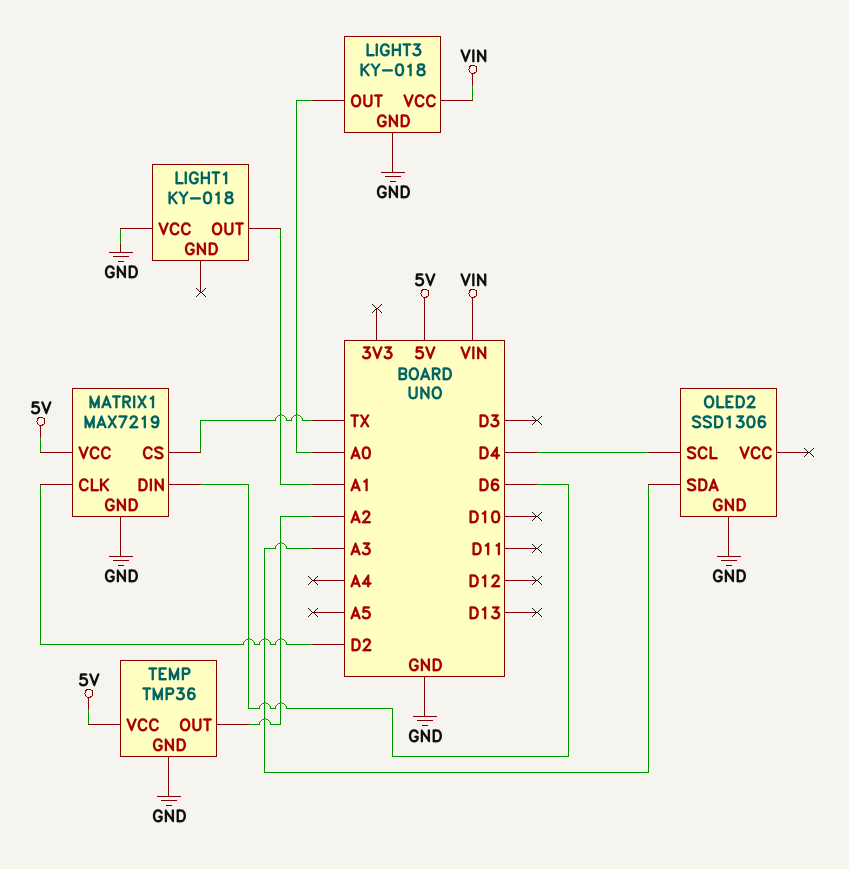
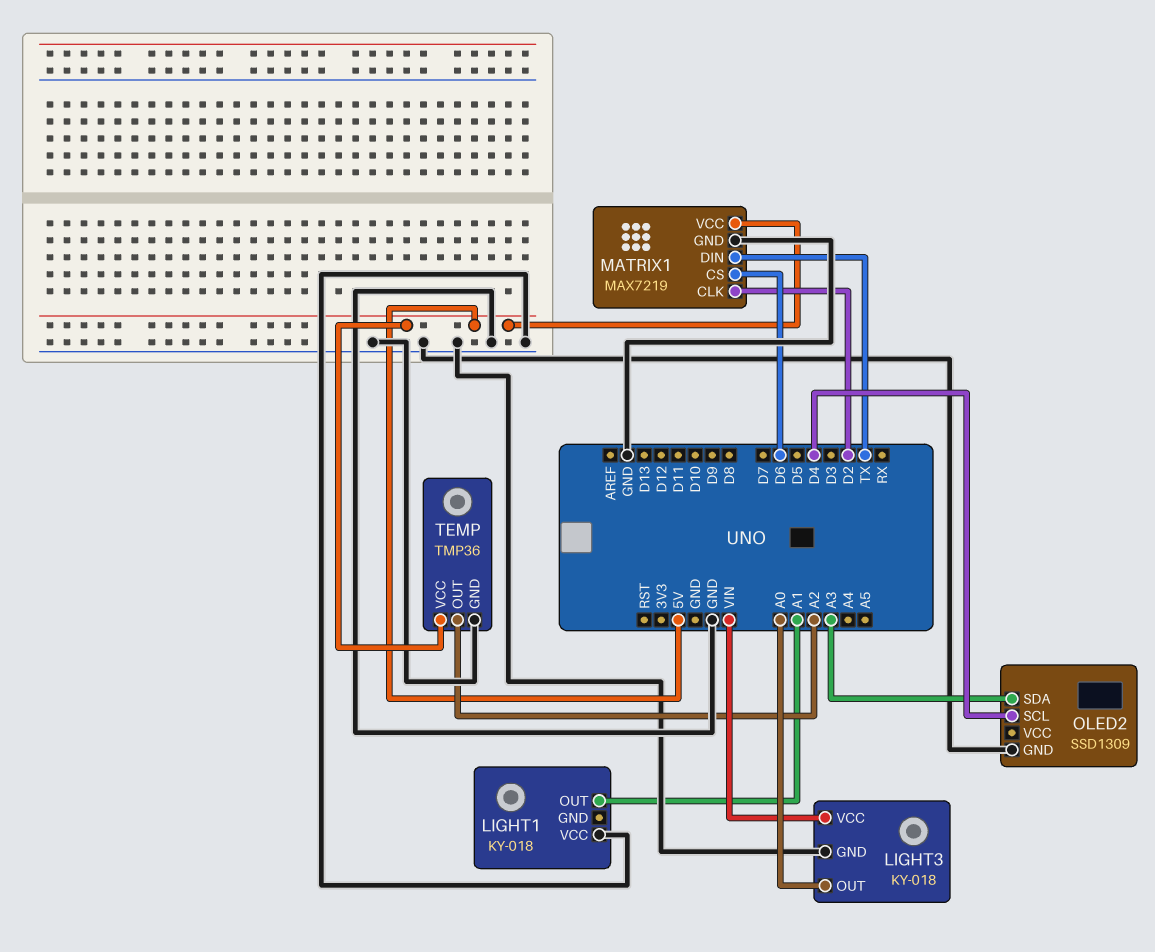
MATRIX1 pin CS: TX -> D6
MATRIX1 pin DIN: D6 -> TX
OLED2: SSD1306 -> SSD1309

